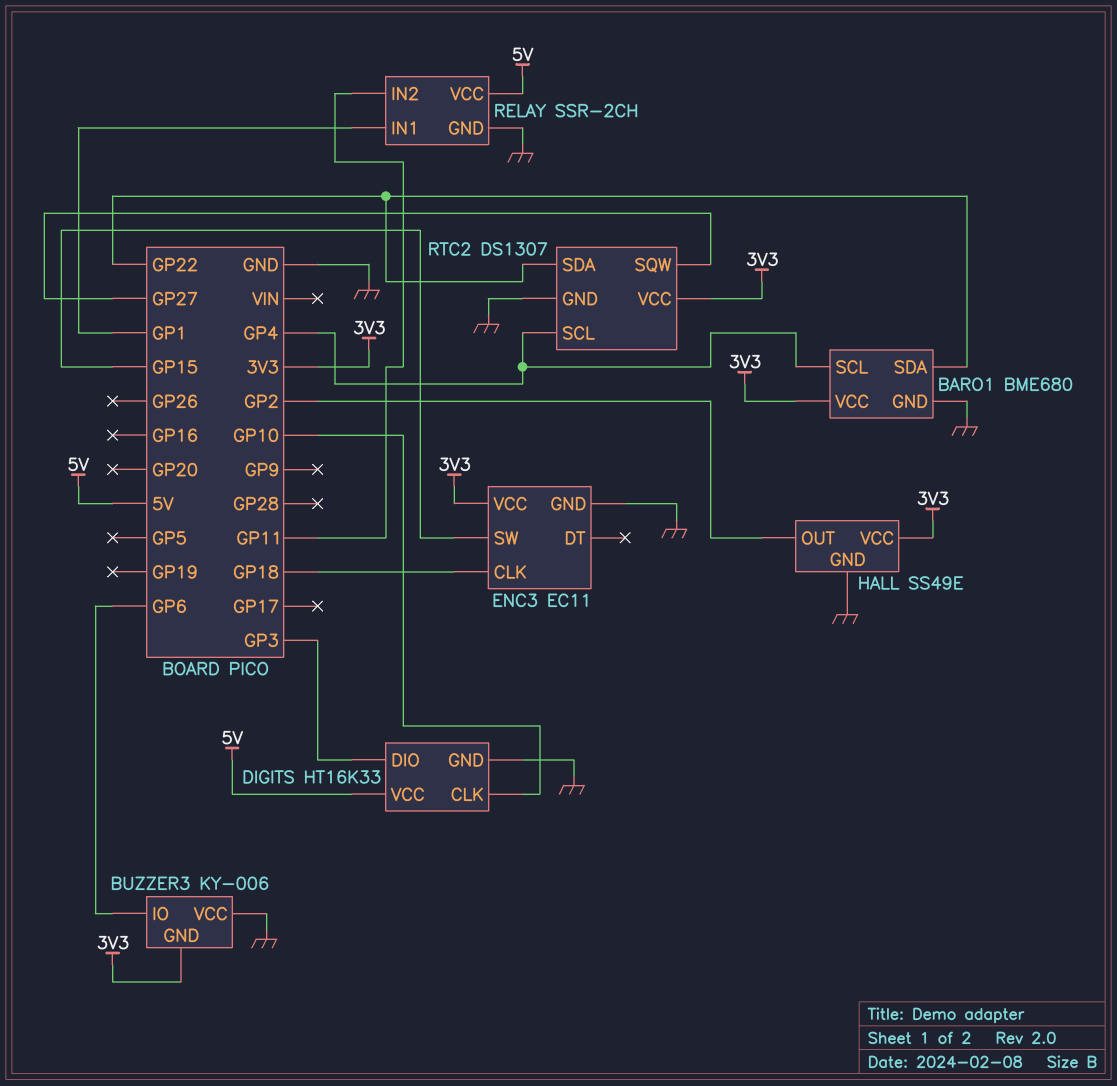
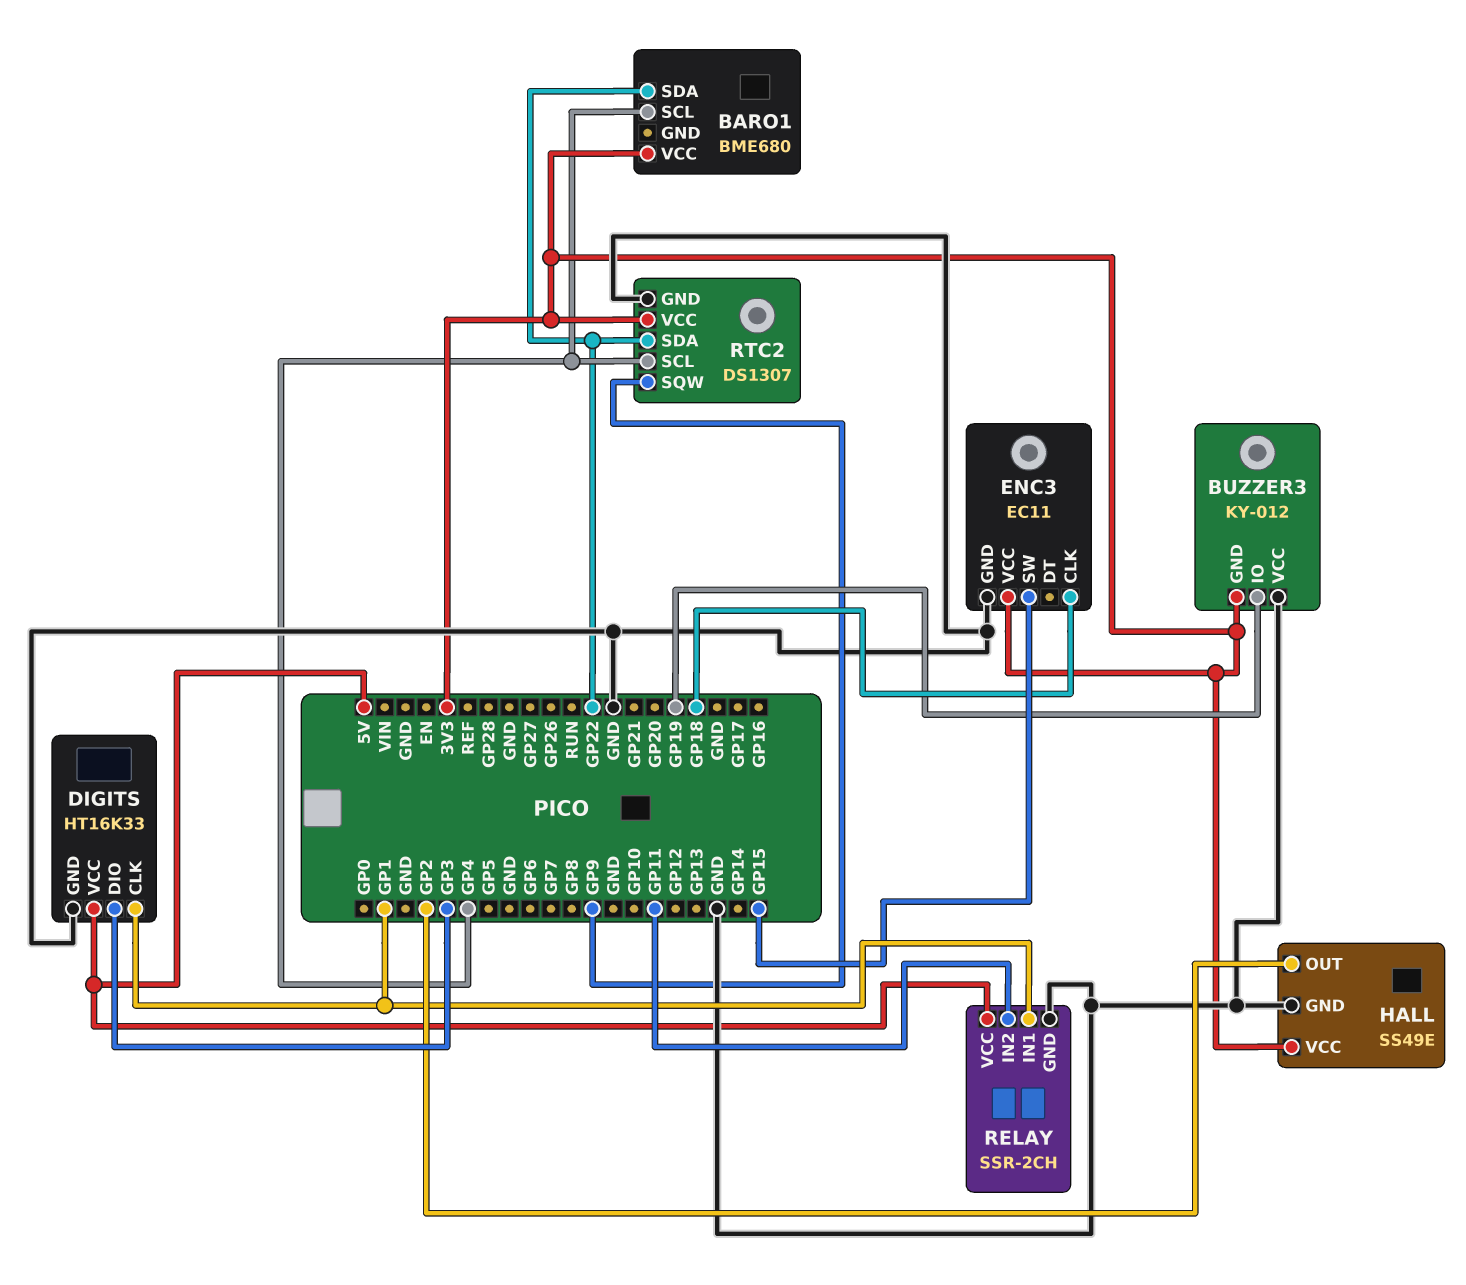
BARO1 pin GND: GND -> none
BUZZER3: KY-006 -> KY-012
BUZZER3 pin IO: GP6 -> GP19
DIGITS pin CLK: GP10 -> GP1
RTC2 pin SQW: GP27 -> GP9

